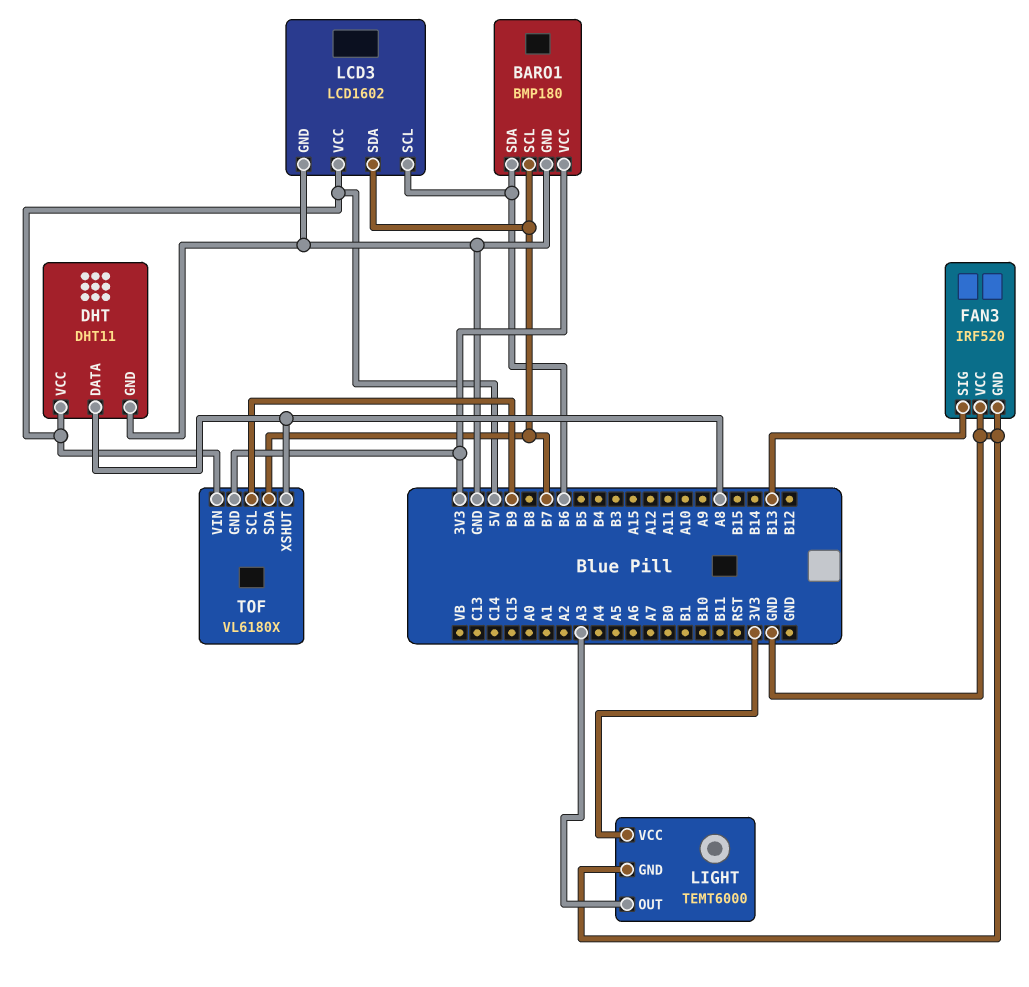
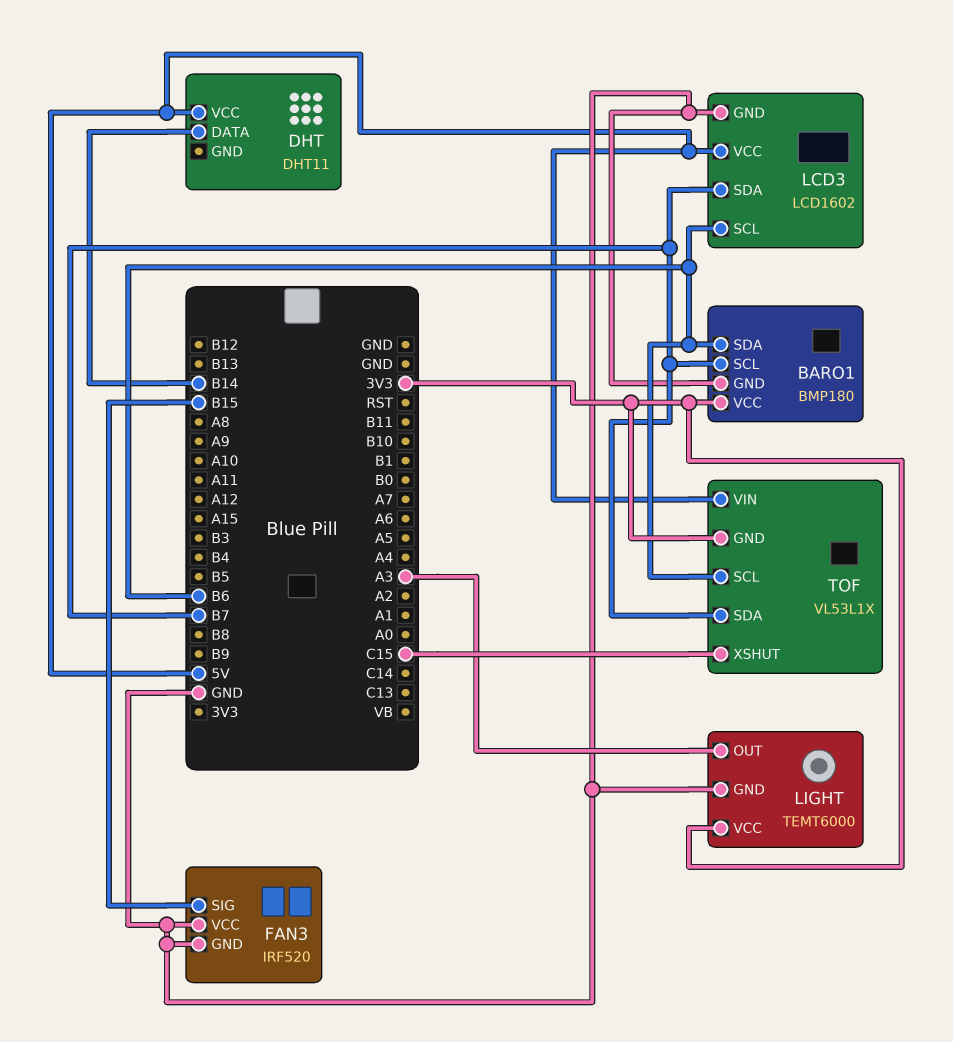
DHT pin DATA: A8 -> B14
DHT pin GND: GND -> none
FAN3 pin SIG: B13 -> B15
TOF: VL6180X -> VL53L1X
TOF pin SCL: B9 -> B6
TOF pin XSHUT: A8 -> C15

